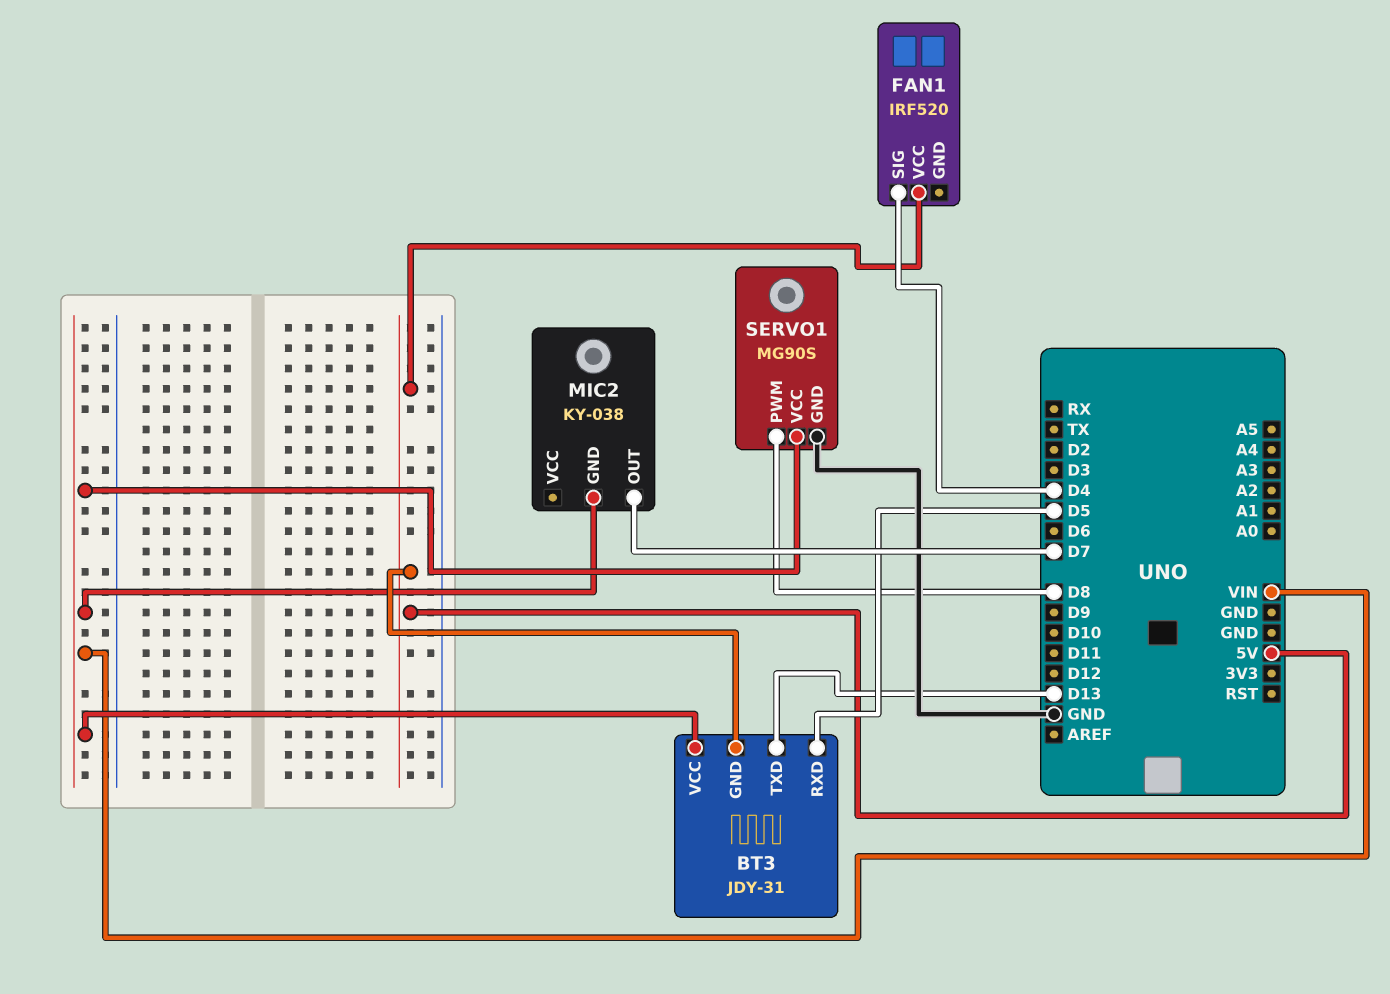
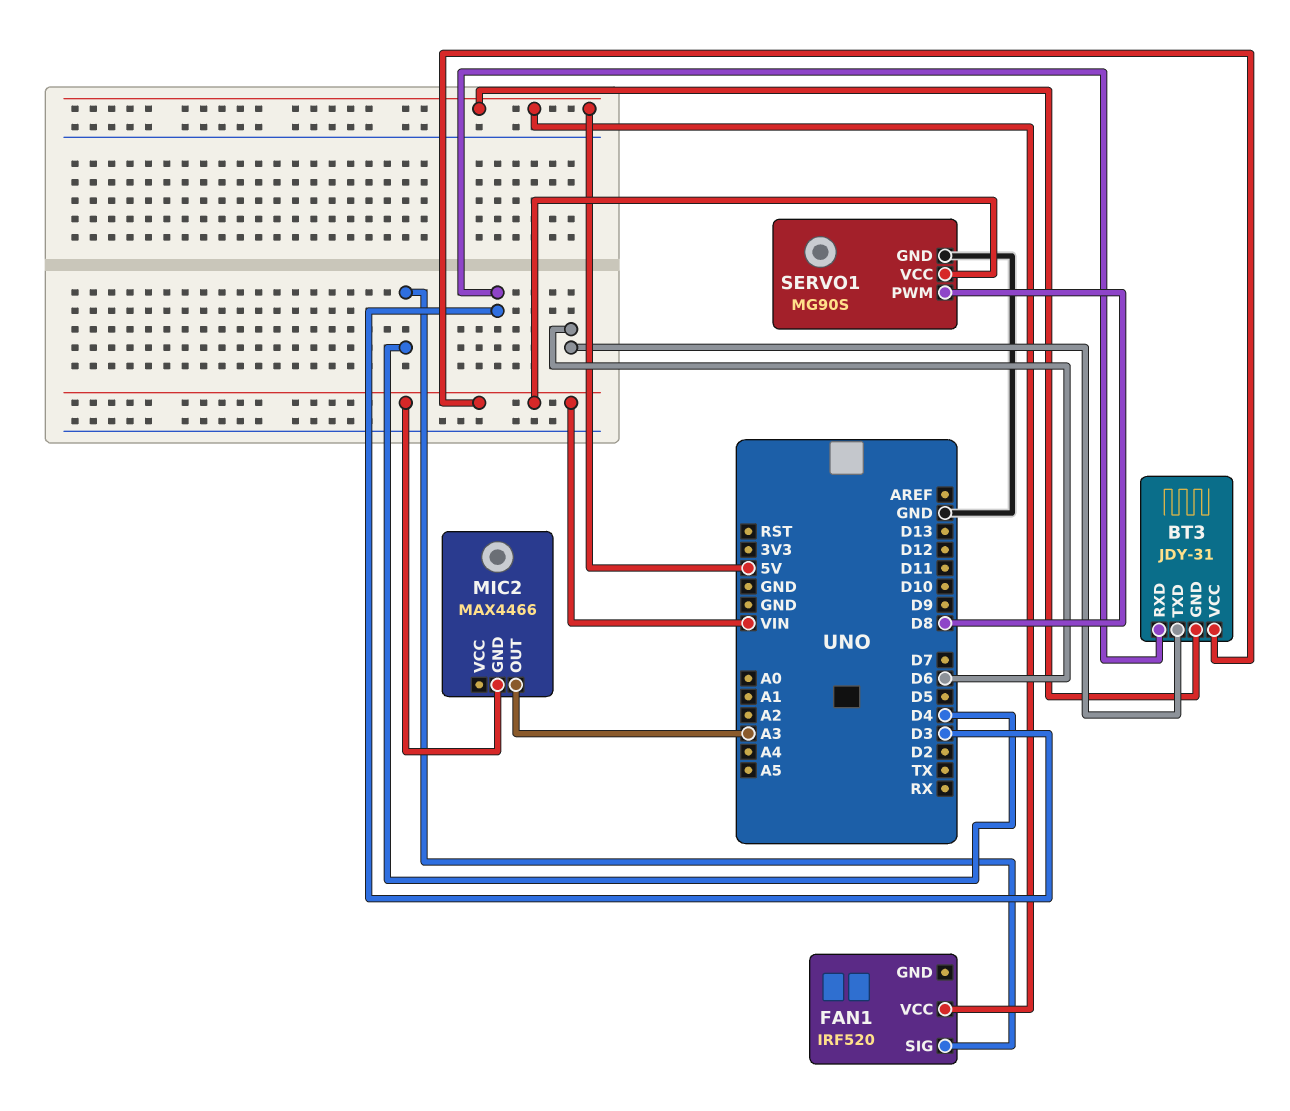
BT3 pin RXD: D5 -> D3
BT3 pin TXD: D13 -> D6
MIC2: KY-038 -> MAX4466
MIC2 pin OUT: D7 -> A3

